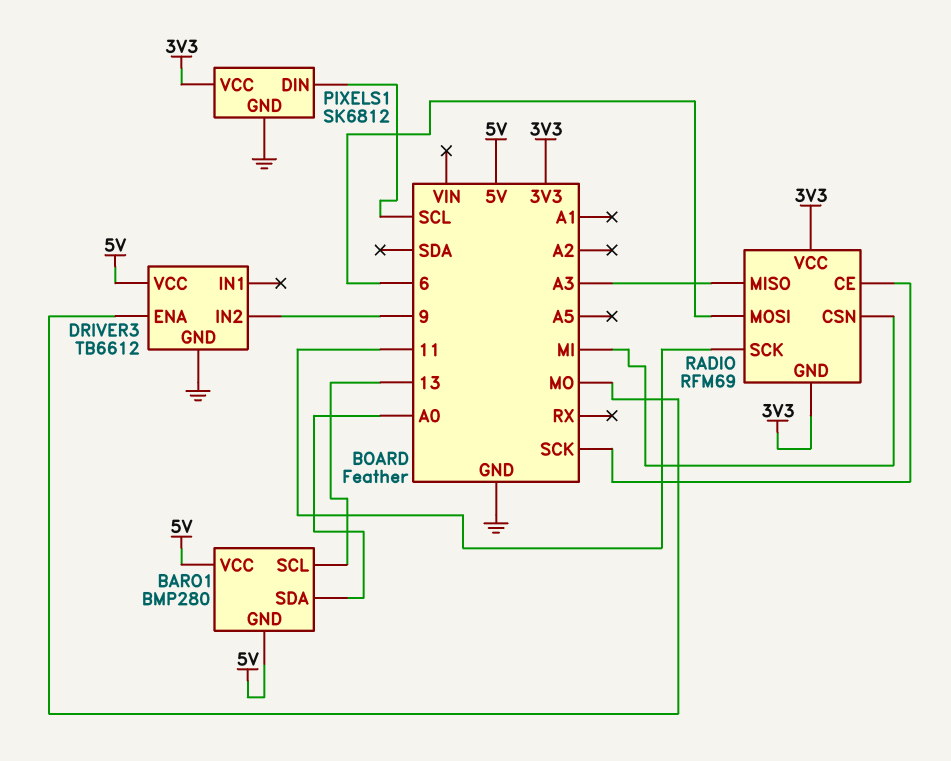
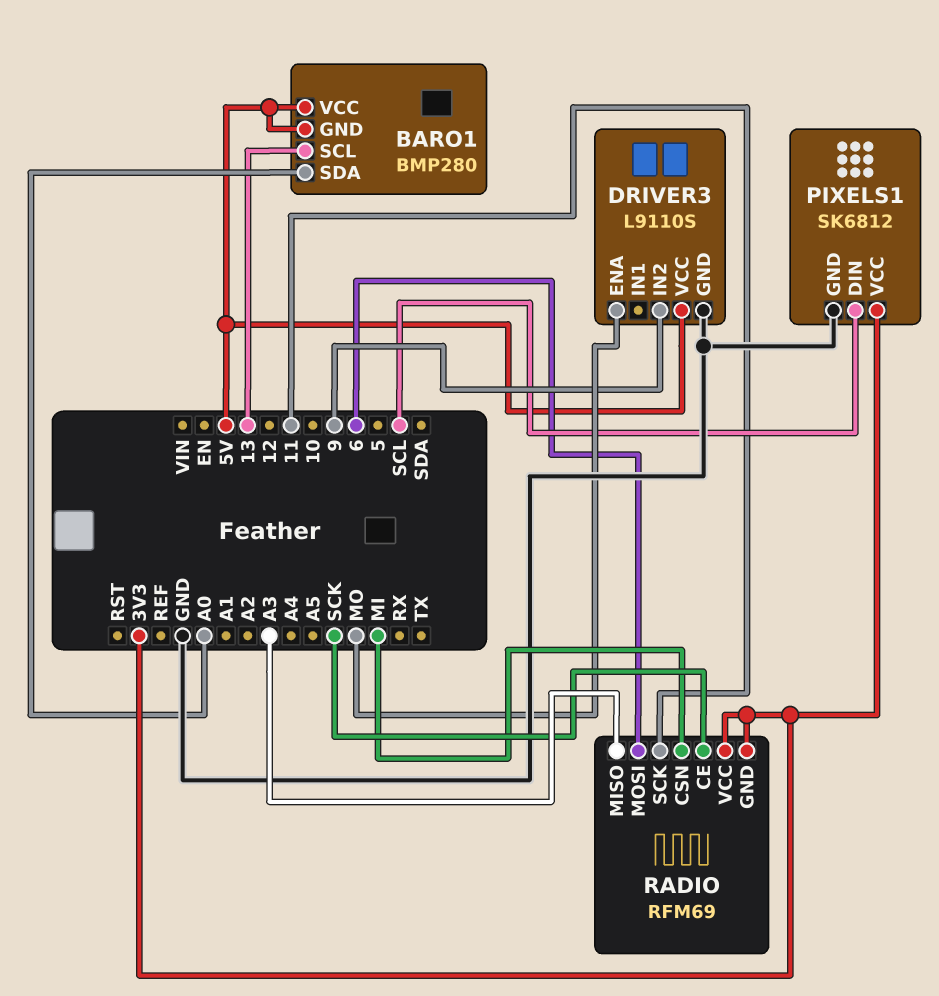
DRIVER3: TB6612 -> L9110S

